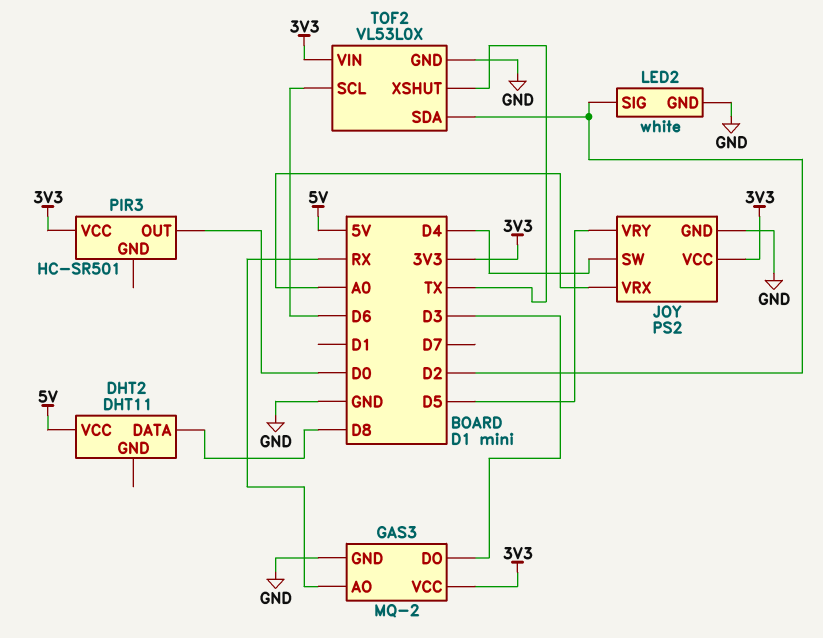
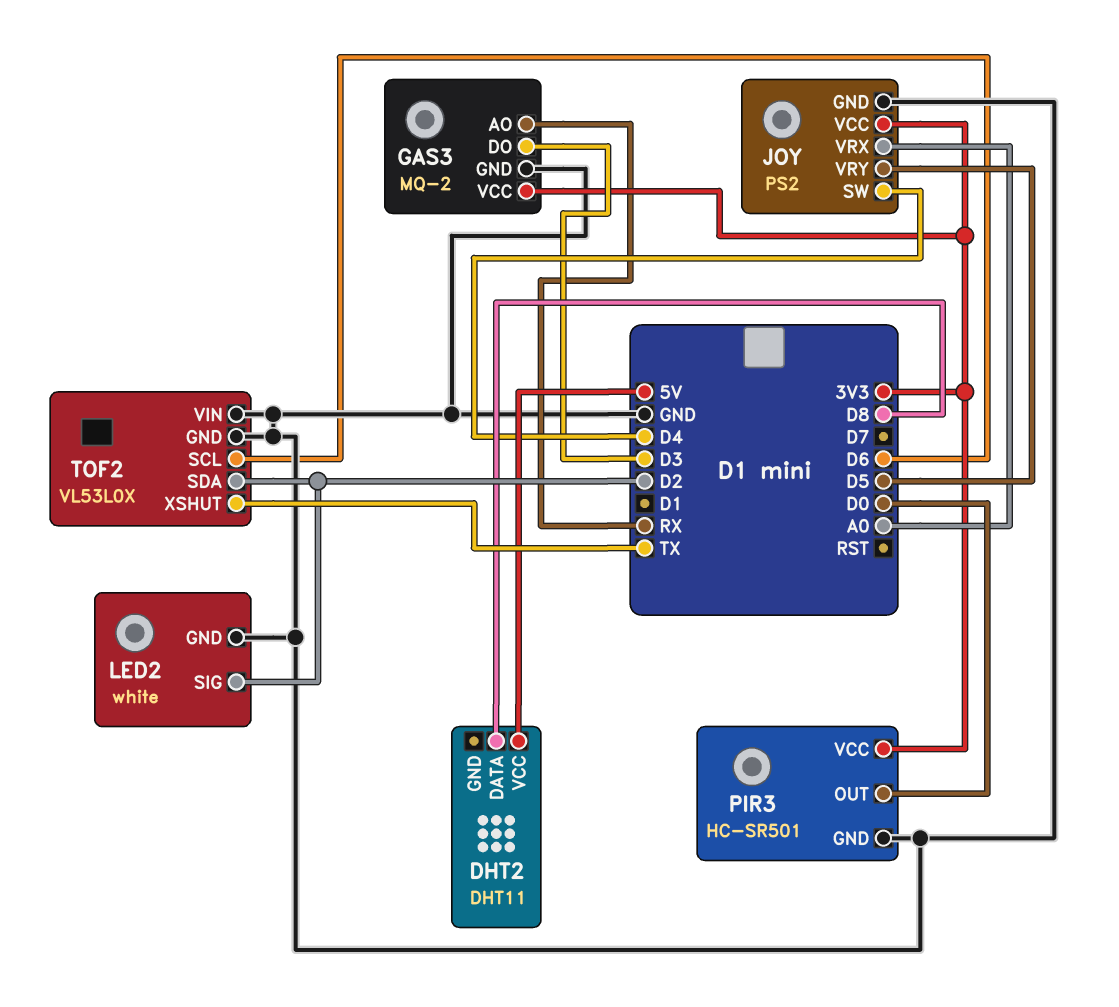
PIR3 pin GND: none -> GND
TOF2 pin VIN: 3V3 -> GND

